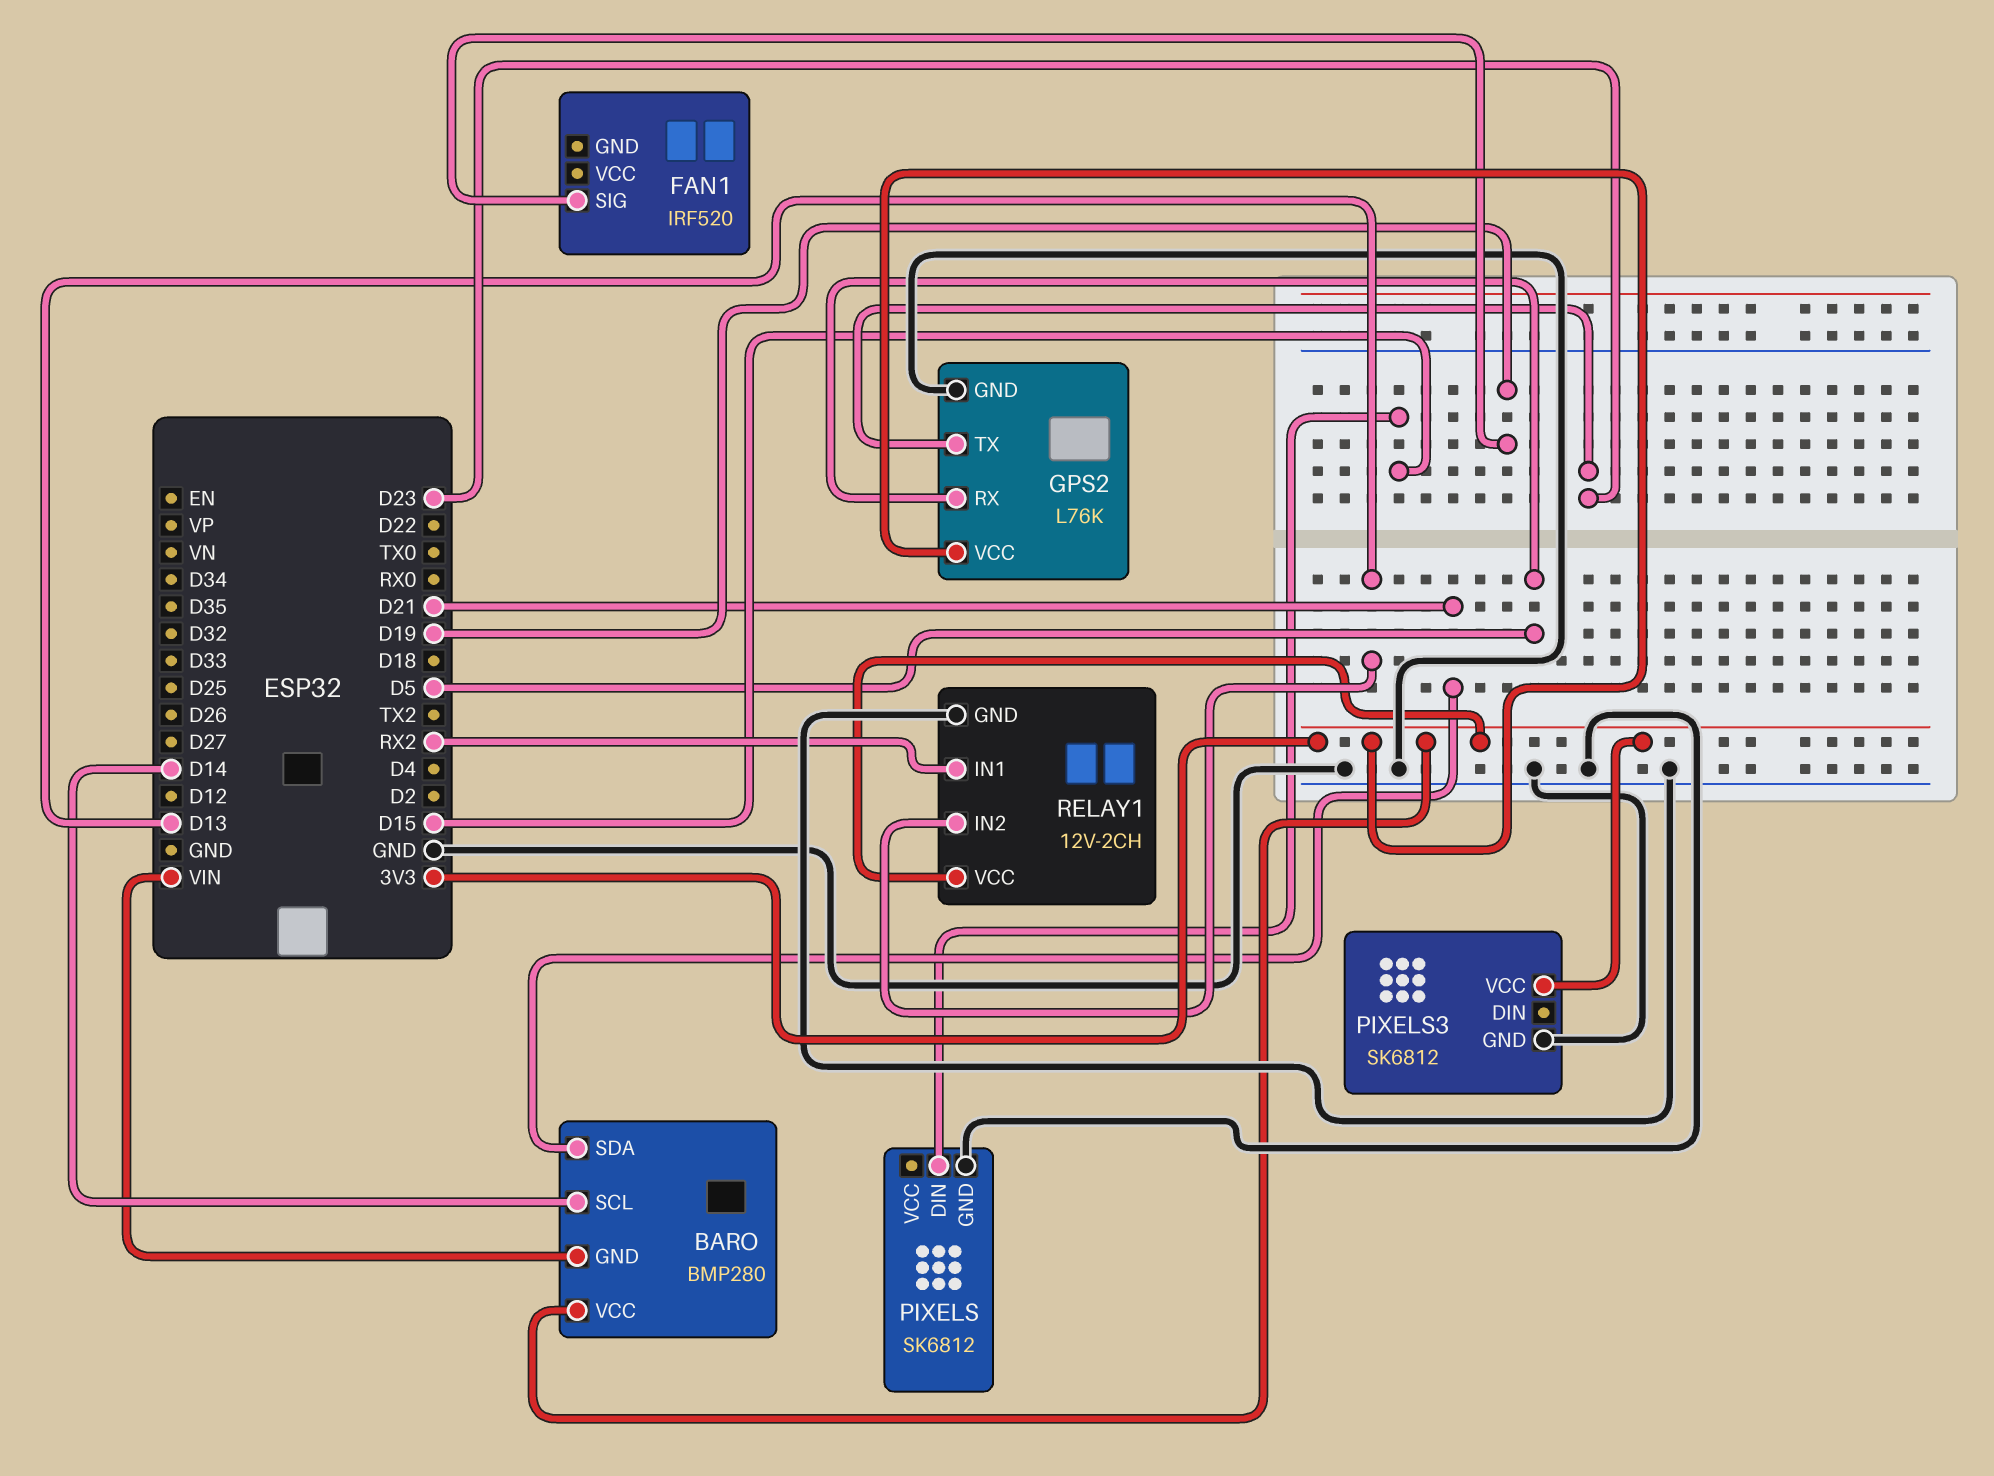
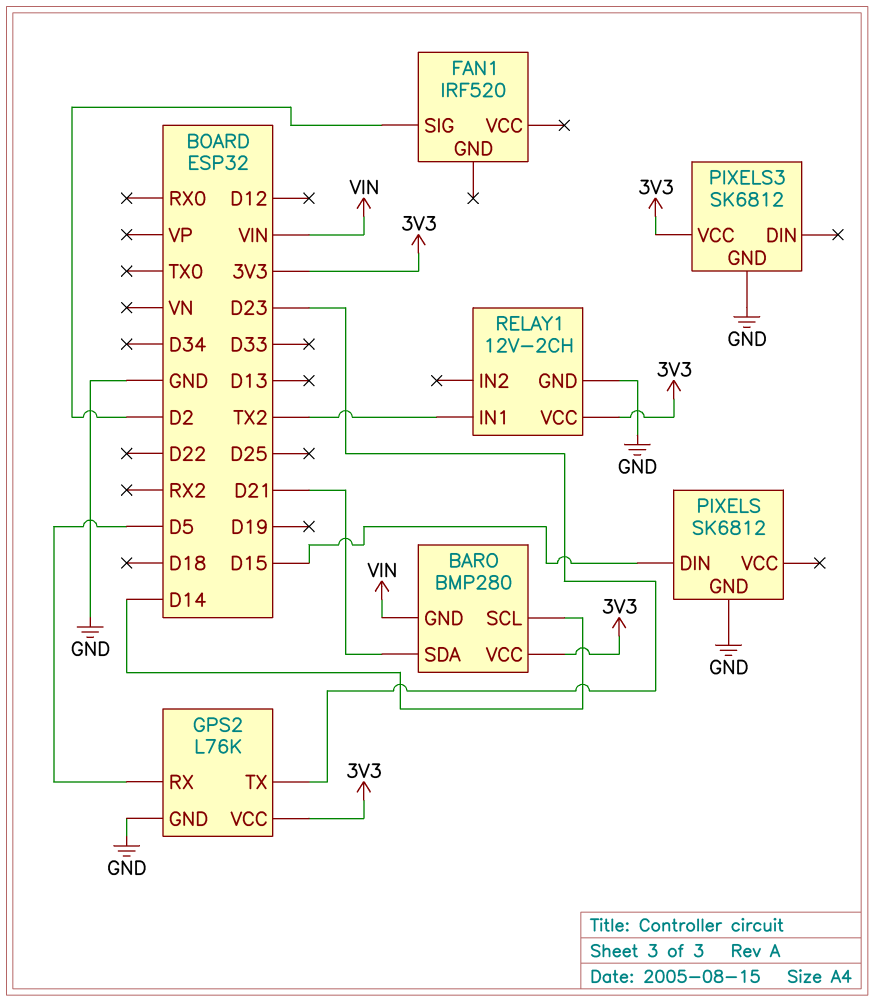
FAN1 pin SIG: D19 -> D2
RELAY1 pin IN1: RX2 -> TX2
RELAY1 pin IN2: D13 -> none

